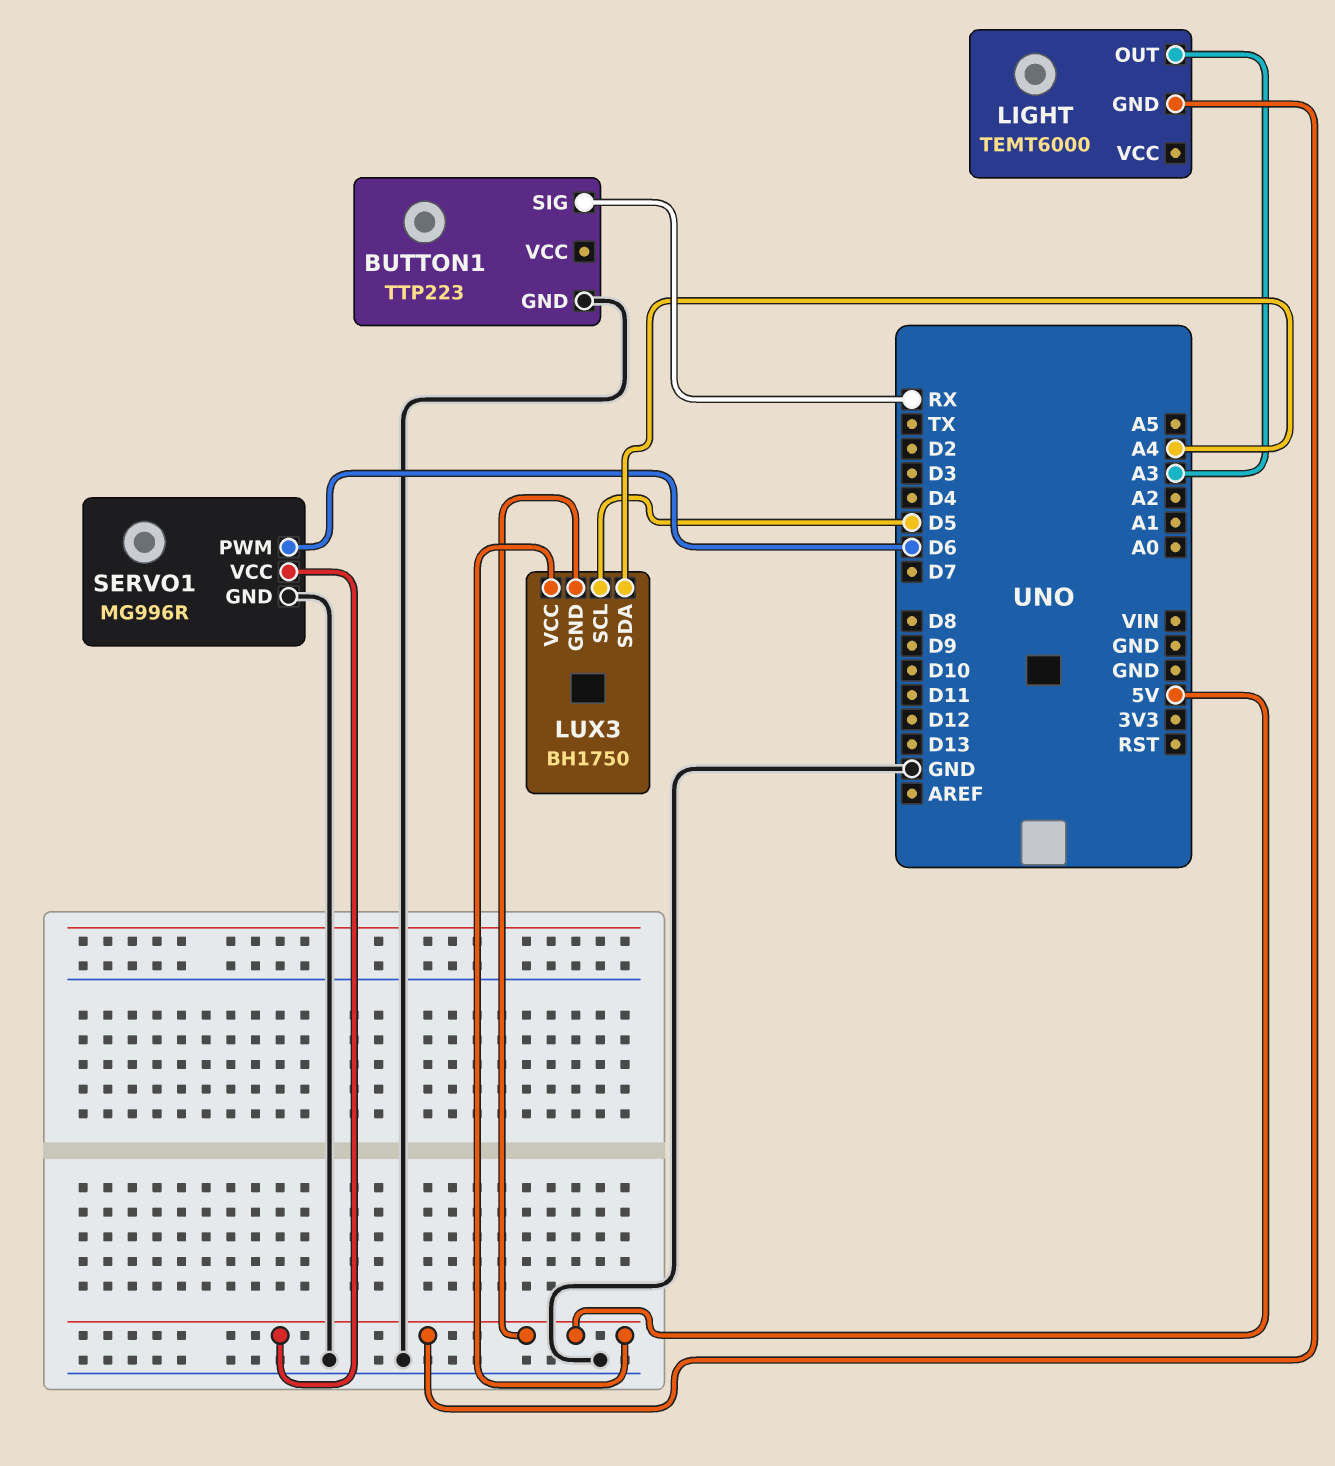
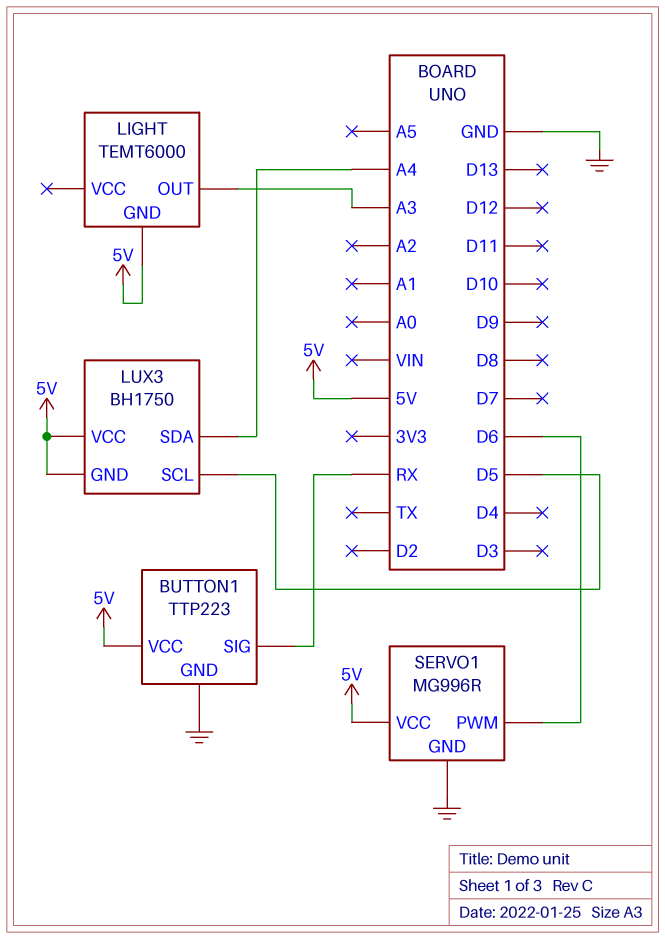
BUTTON1 pin VCC: none -> 5V

